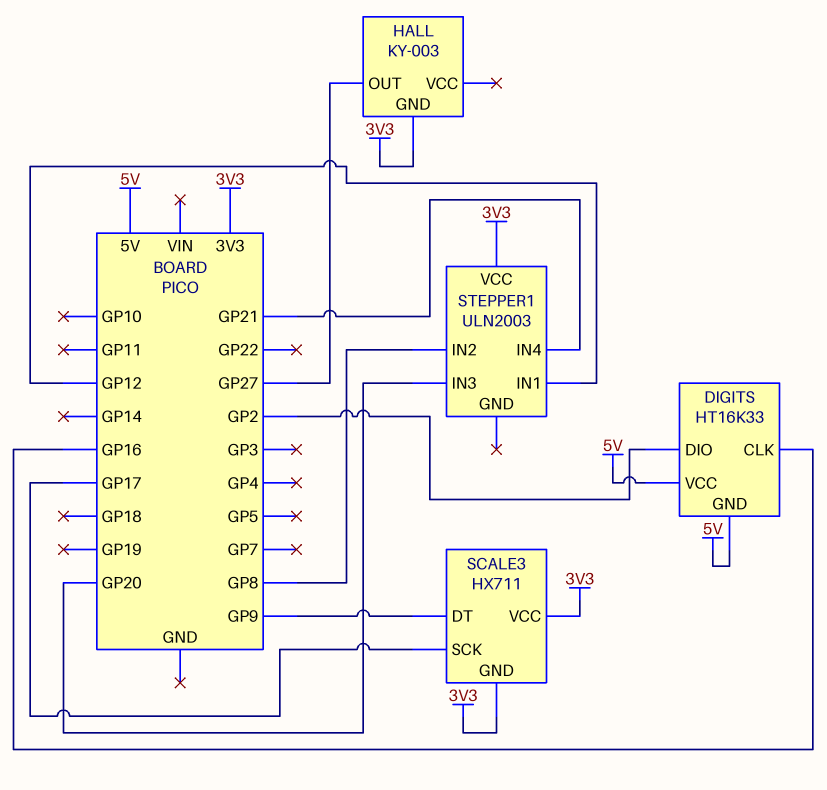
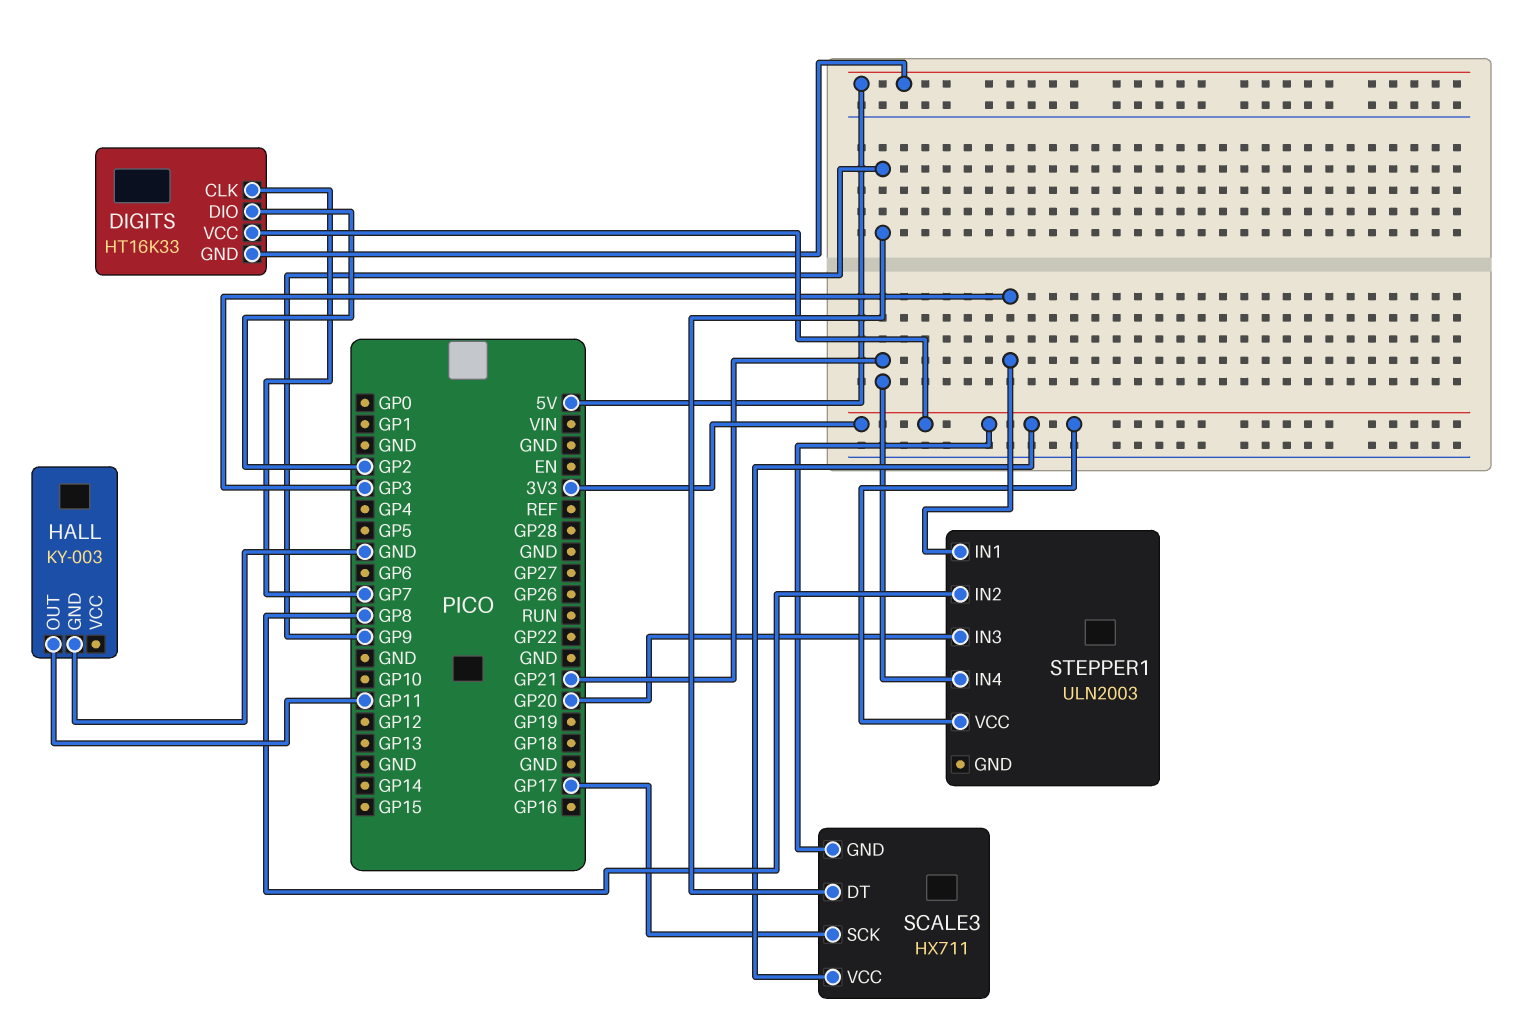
DIGITS pin CLK: GP16 -> GP7
DIGITS pin VCC: 5V -> 3V3
HALL pin GND: 3V3 -> GND
HALL pin OUT: GP27 -> GP11
STEPPER1 pin IN1: GP12 -> GP3

